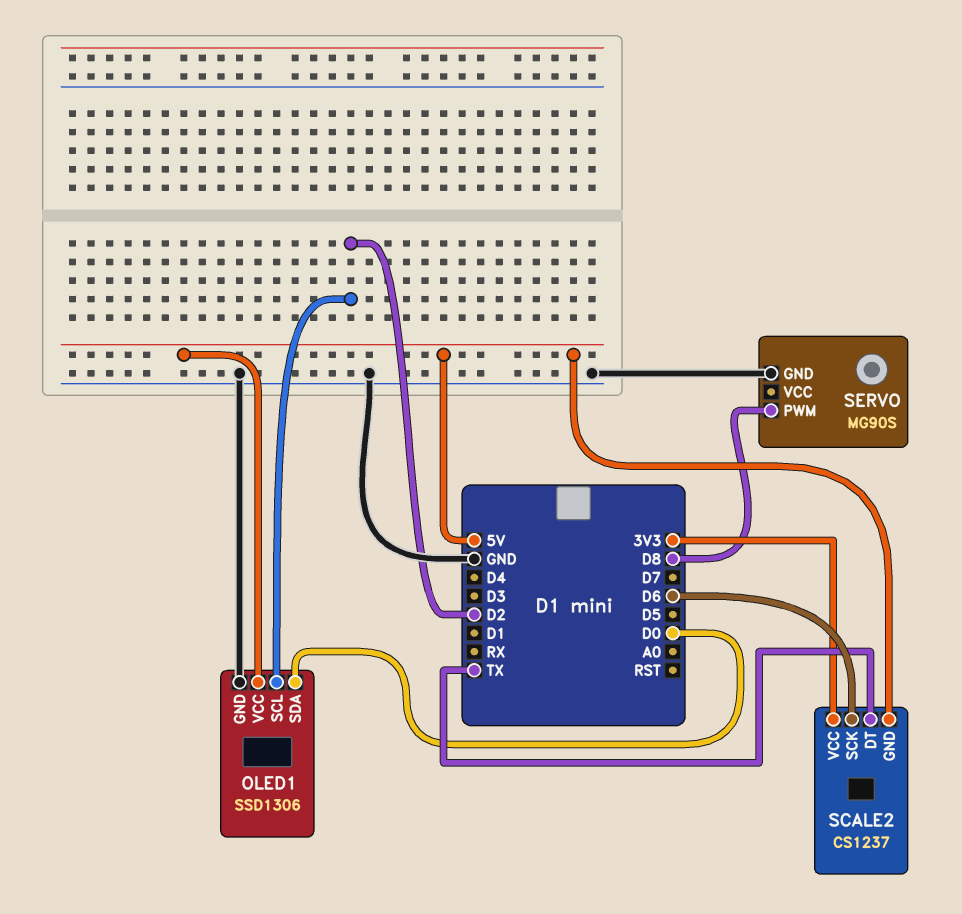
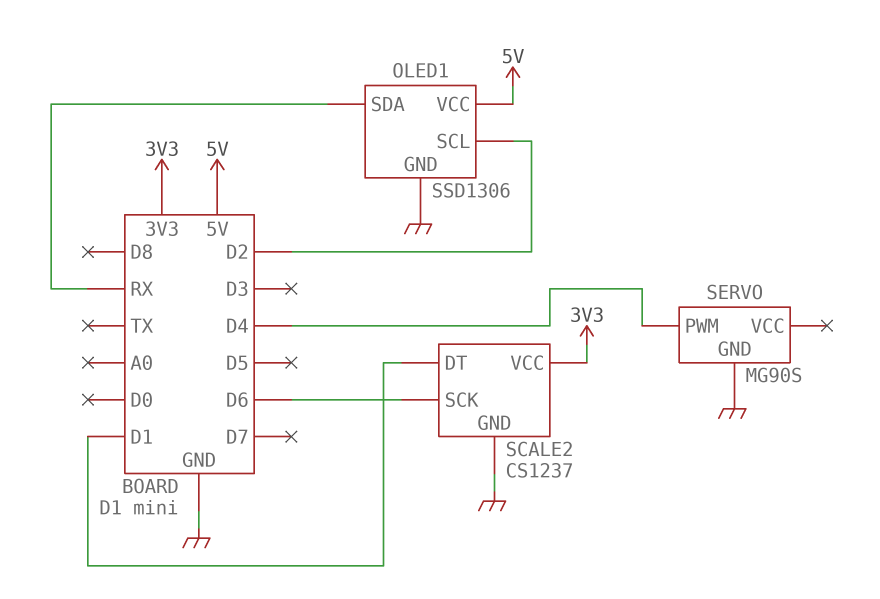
OLED1 pin SDA: D0 -> RX
SCALE2 pin DT: TX -> D1
SCALE2 pin GND: 5V -> GND
SERVO pin PWM: D8 -> D4

